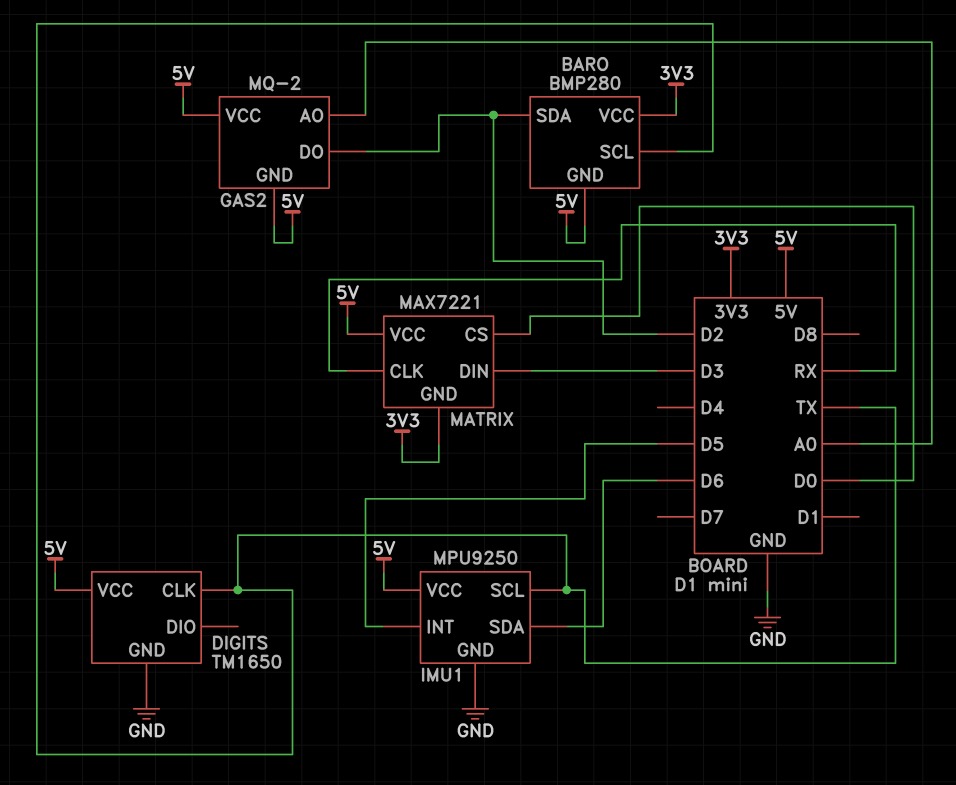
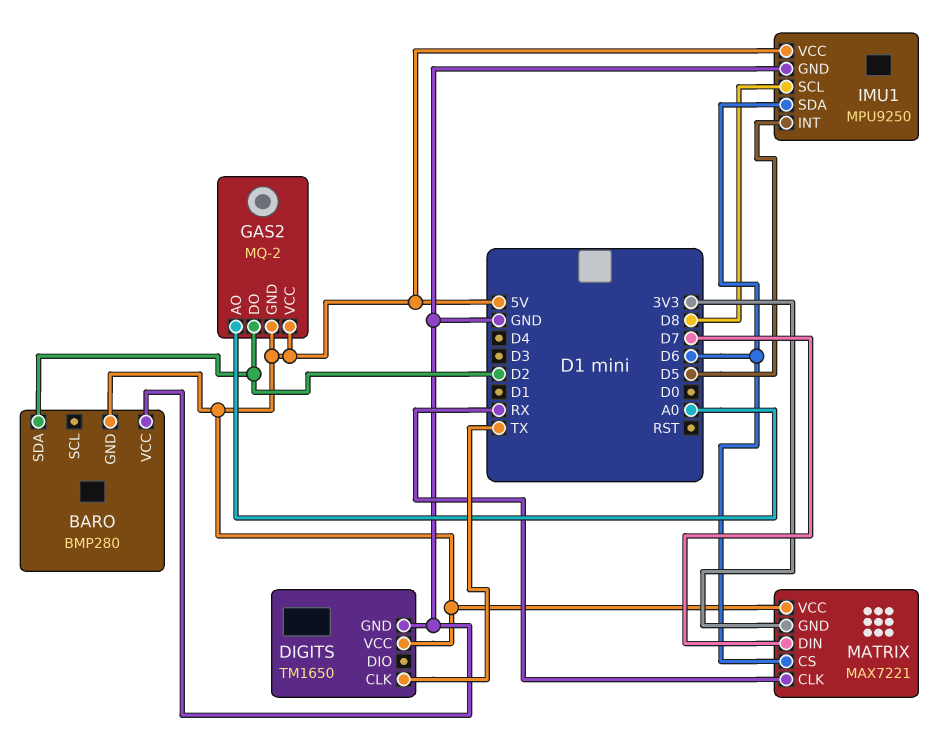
BARO pin SCL: TX -> none
BARO pin VCC: 3V3 -> GND
IMU1 pin SCL: TX -> D8
MATRIX pin CS: D0 -> D6
MATRIX pin DIN: D3 -> D7

